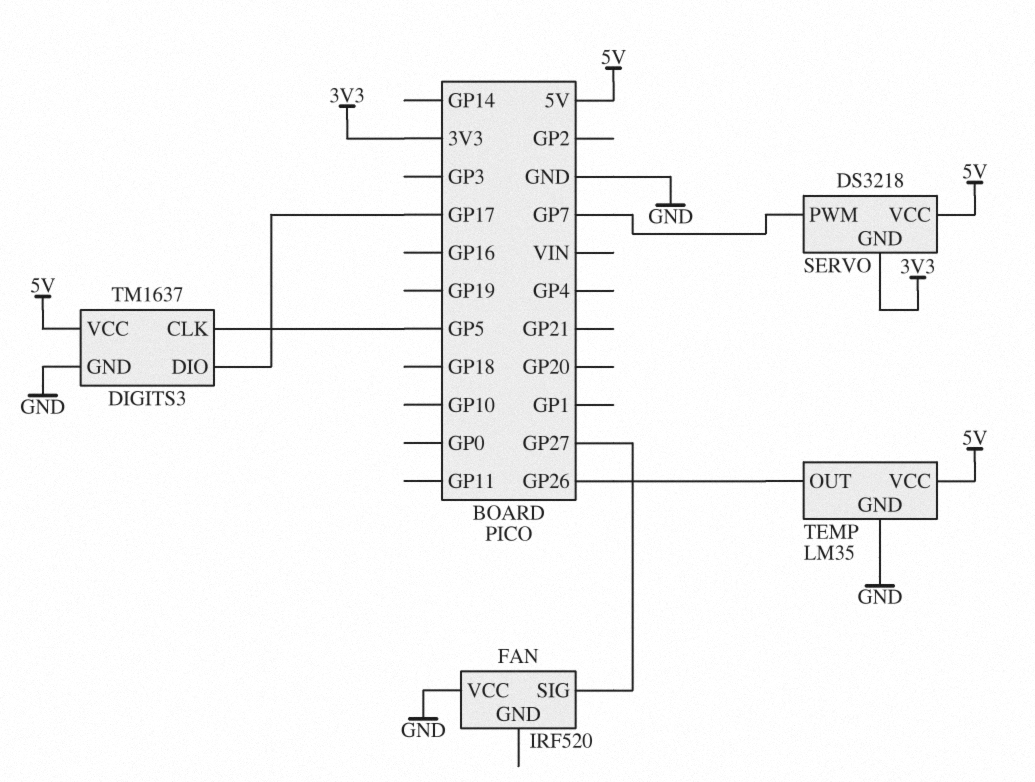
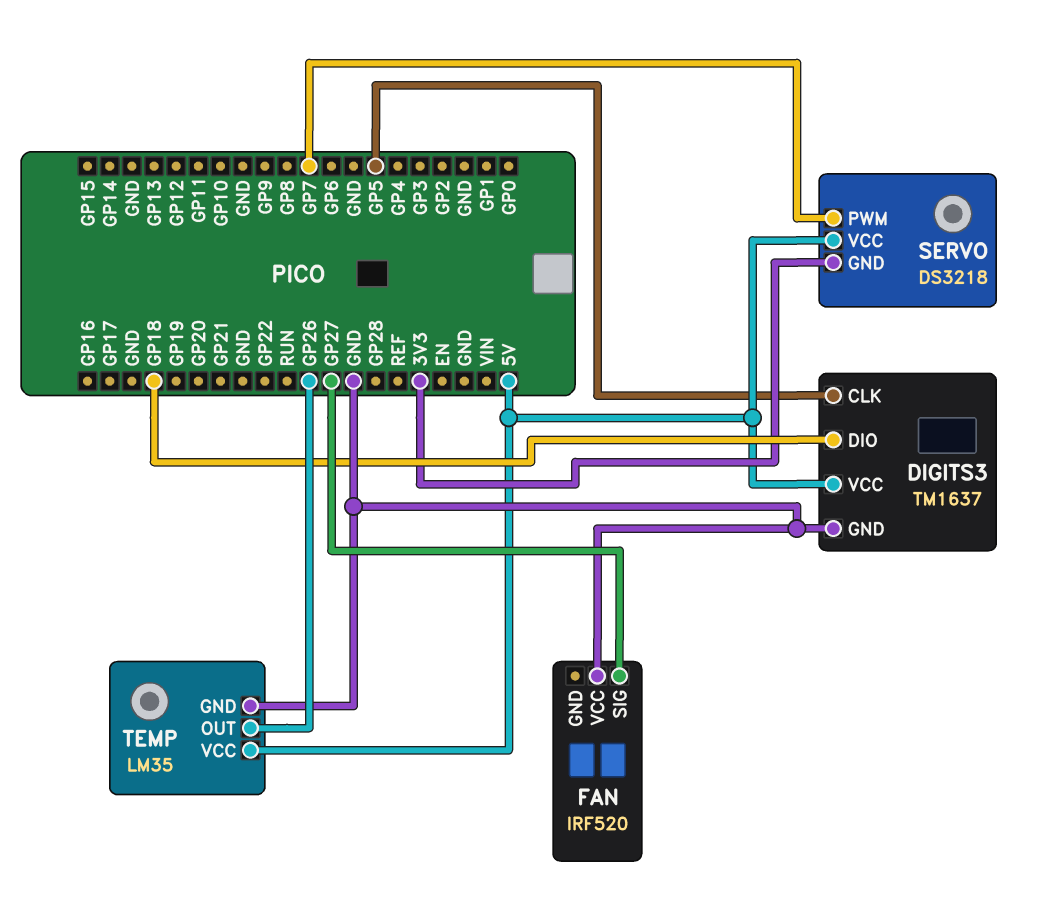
DIGITS3 pin DIO: GP17 -> GP18

